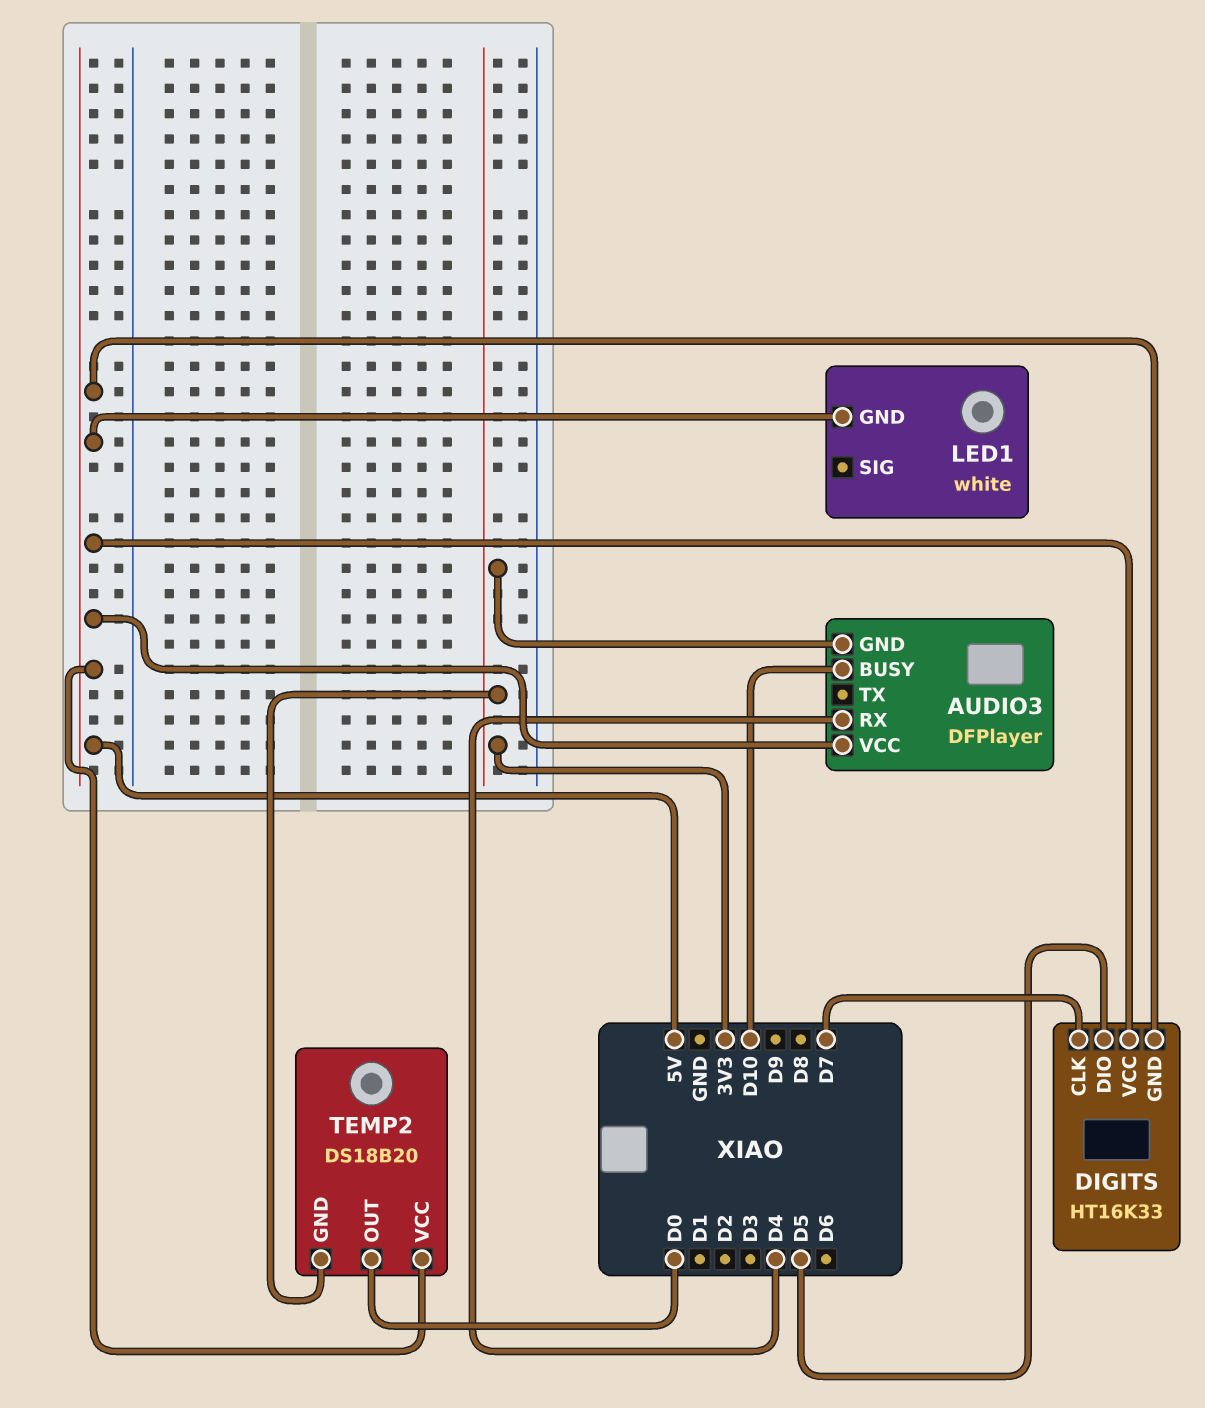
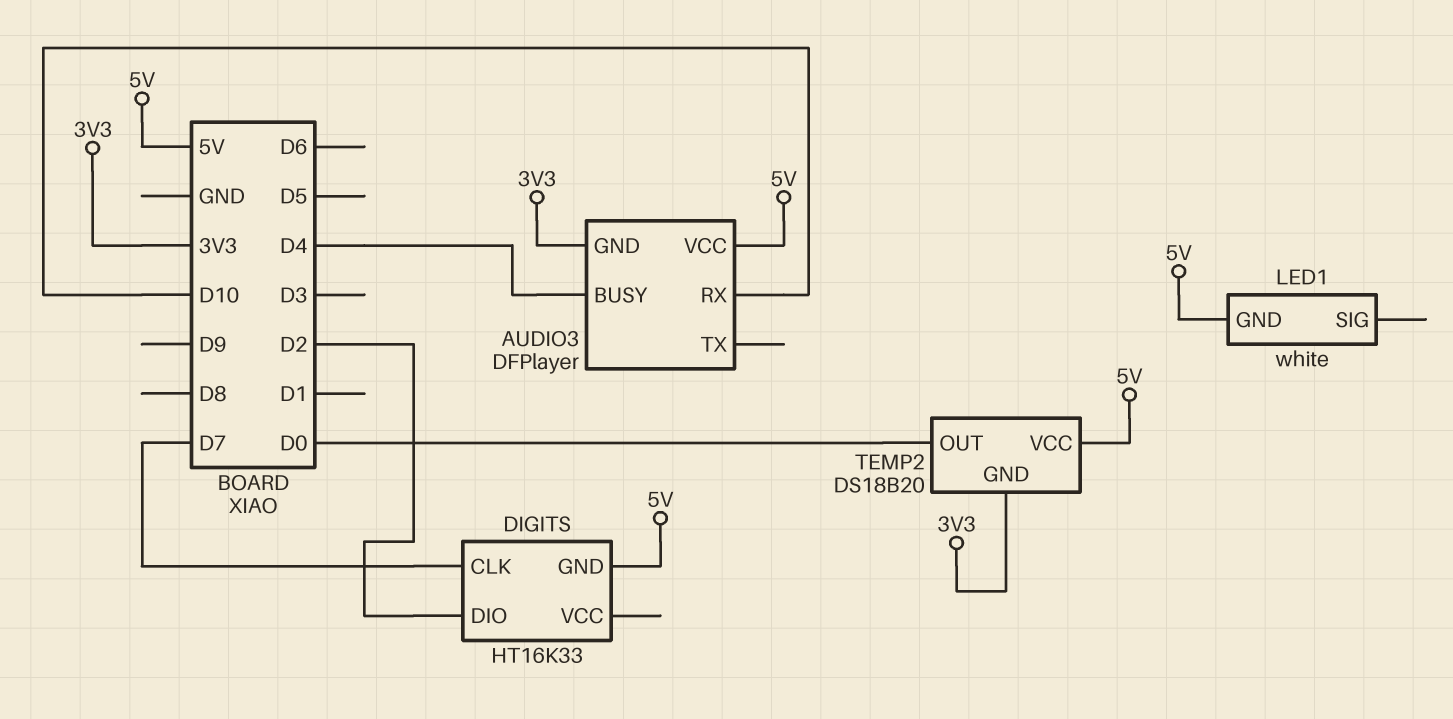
AUDIO3 pin BUSY: D10 -> D4
AUDIO3 pin RX: D4 -> D10
DIGITS pin DIO: D5 -> D2
DIGITS pin VCC: 5V -> none

